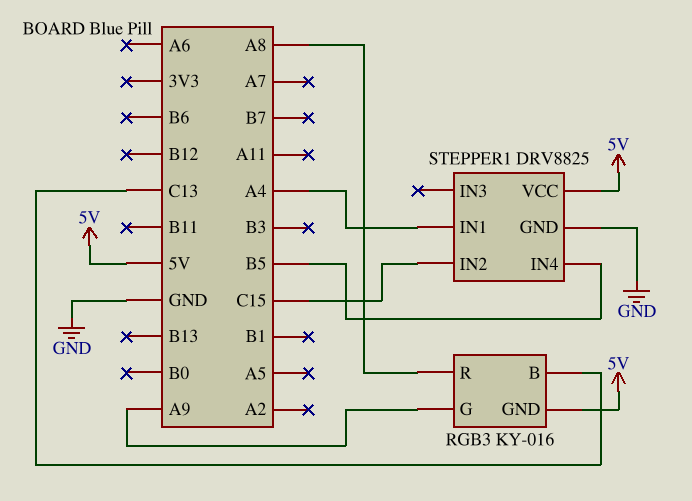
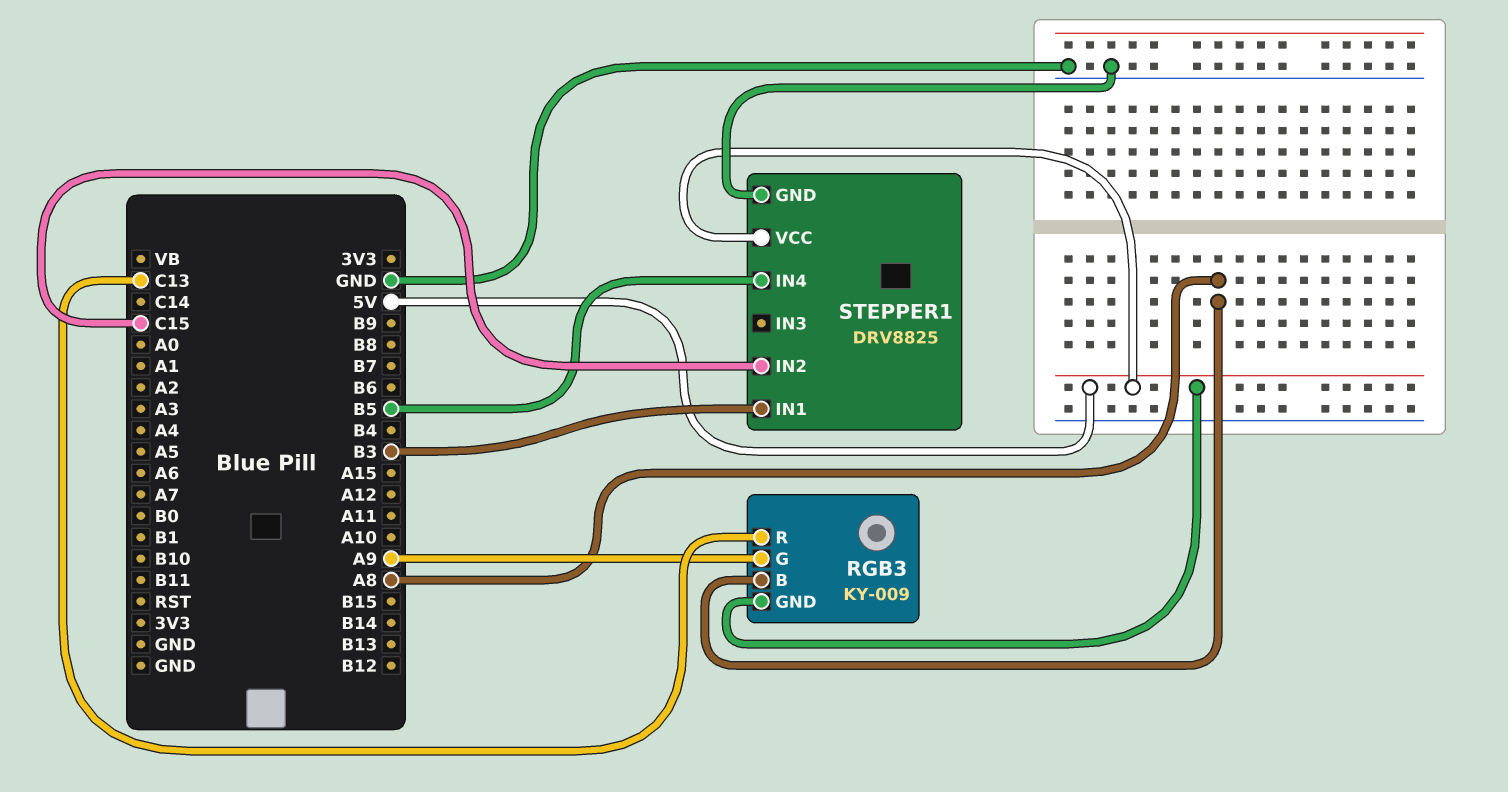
RGB3: KY-016 -> KY-009
RGB3 pin B: C13 -> A8
RGB3 pin R: A8 -> C13
STEPPER1 pin IN1: A4 -> B3

